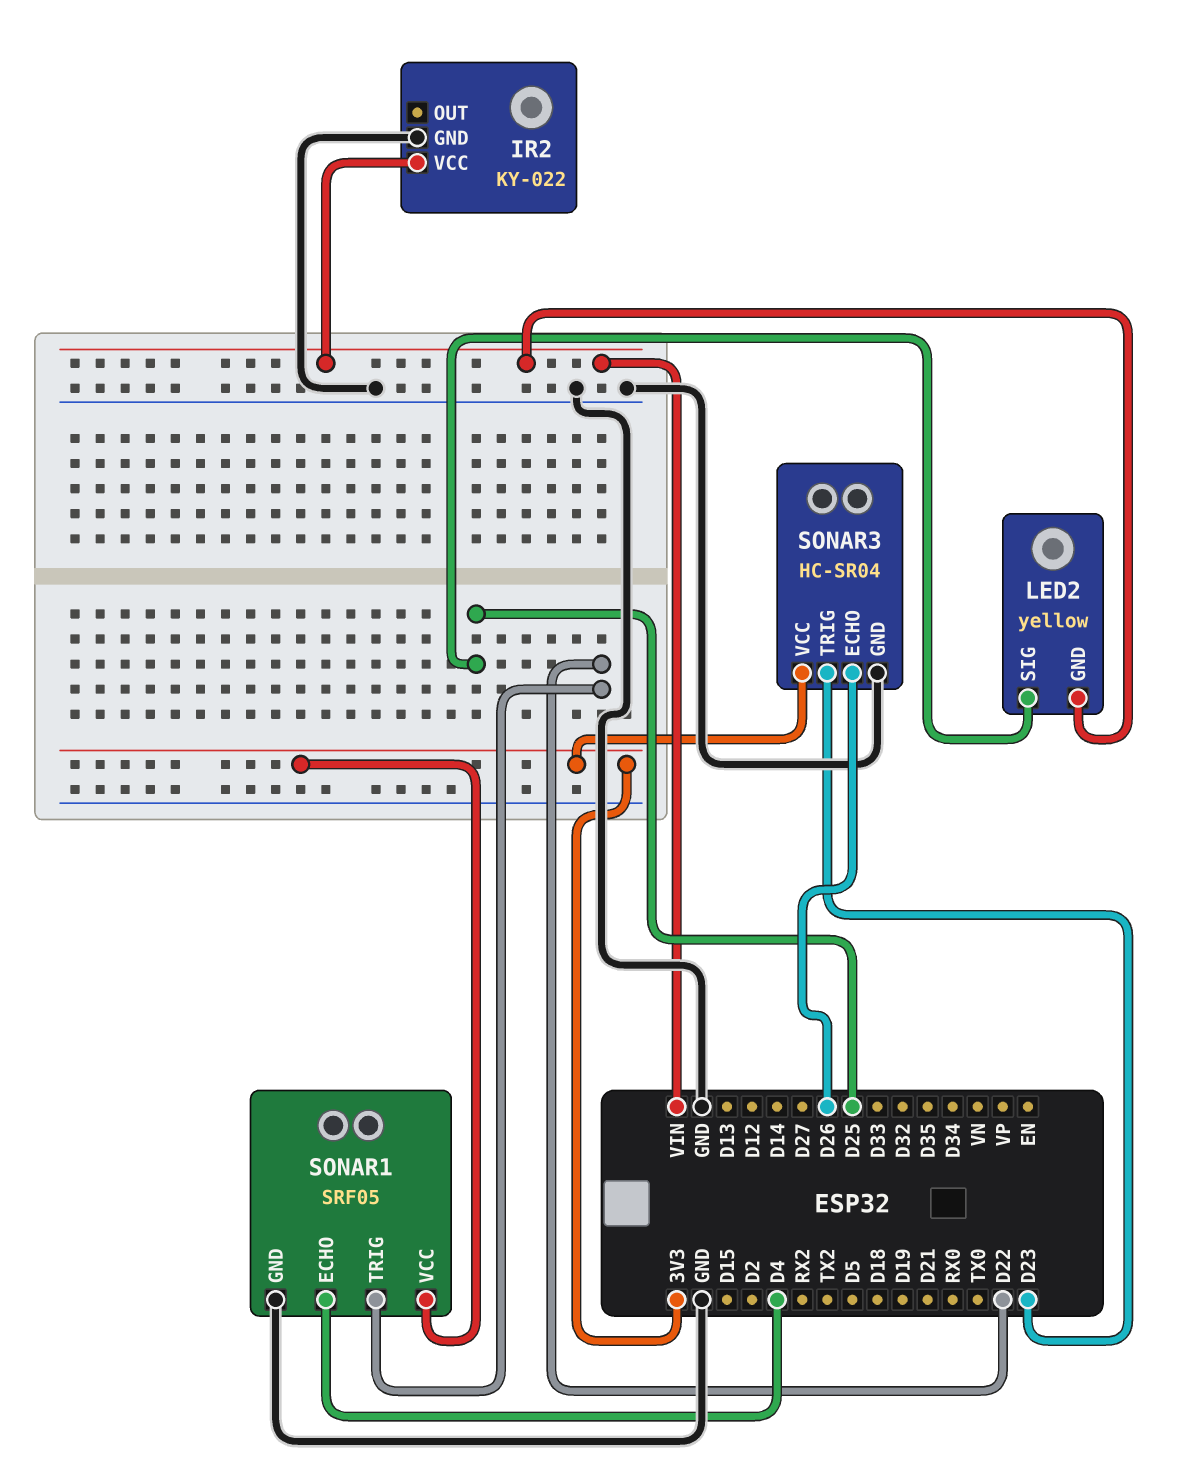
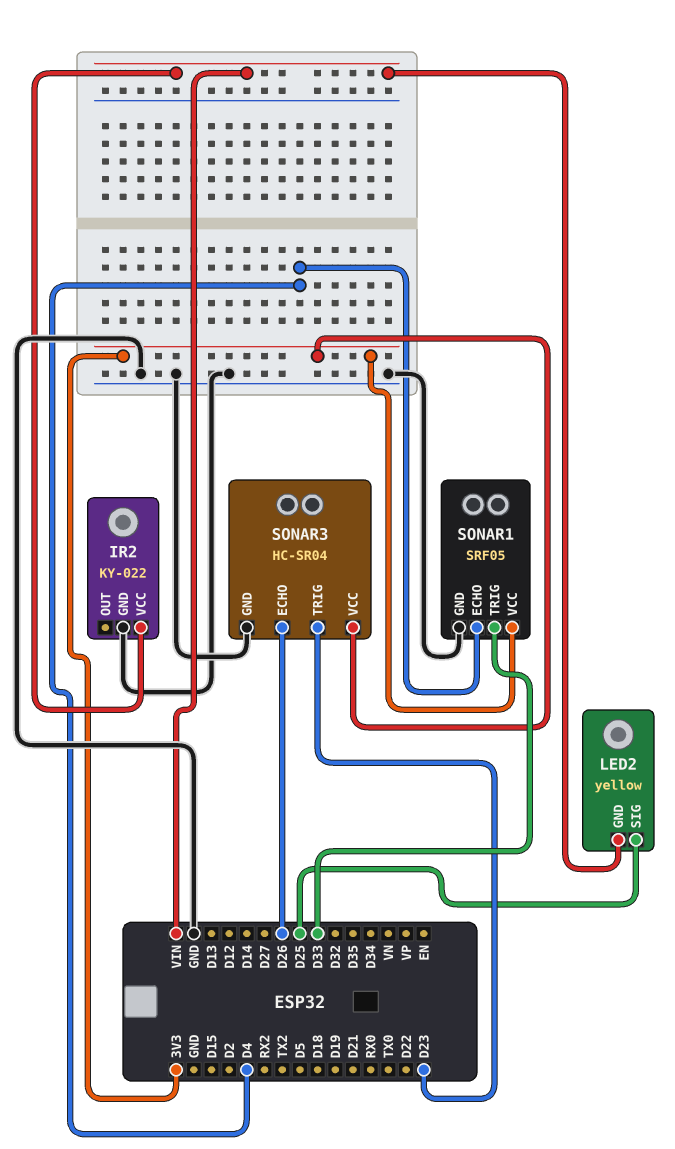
SONAR1 pin TRIG: D22 -> D33

